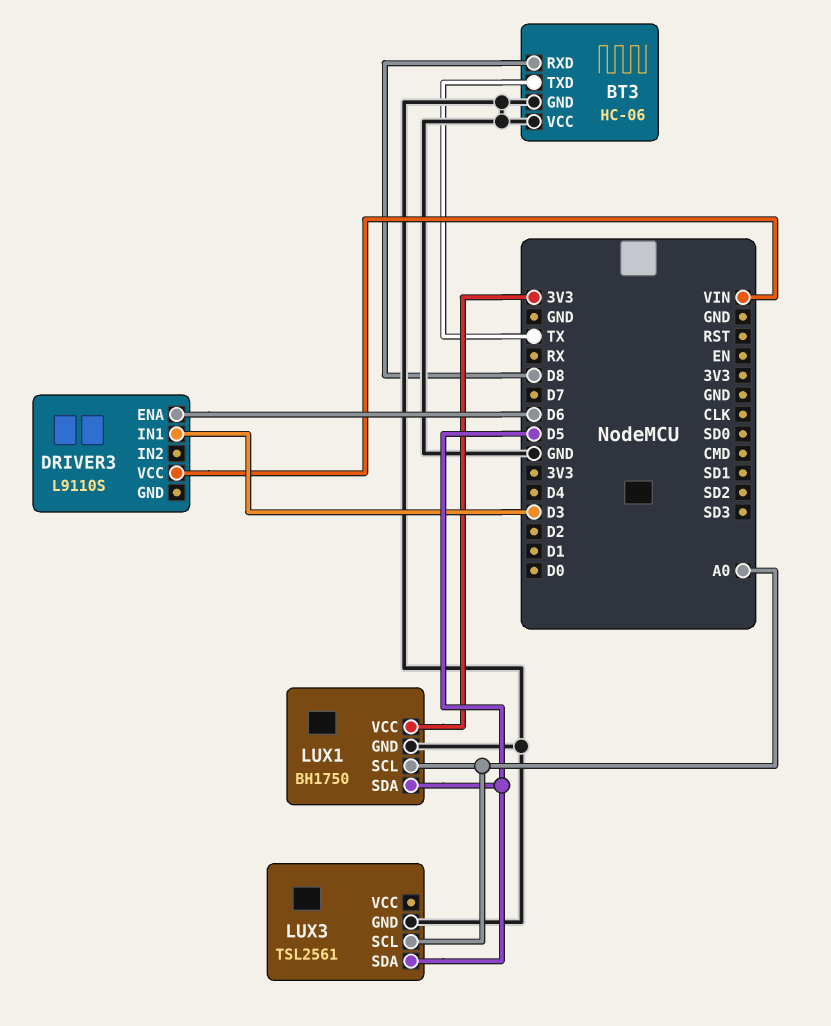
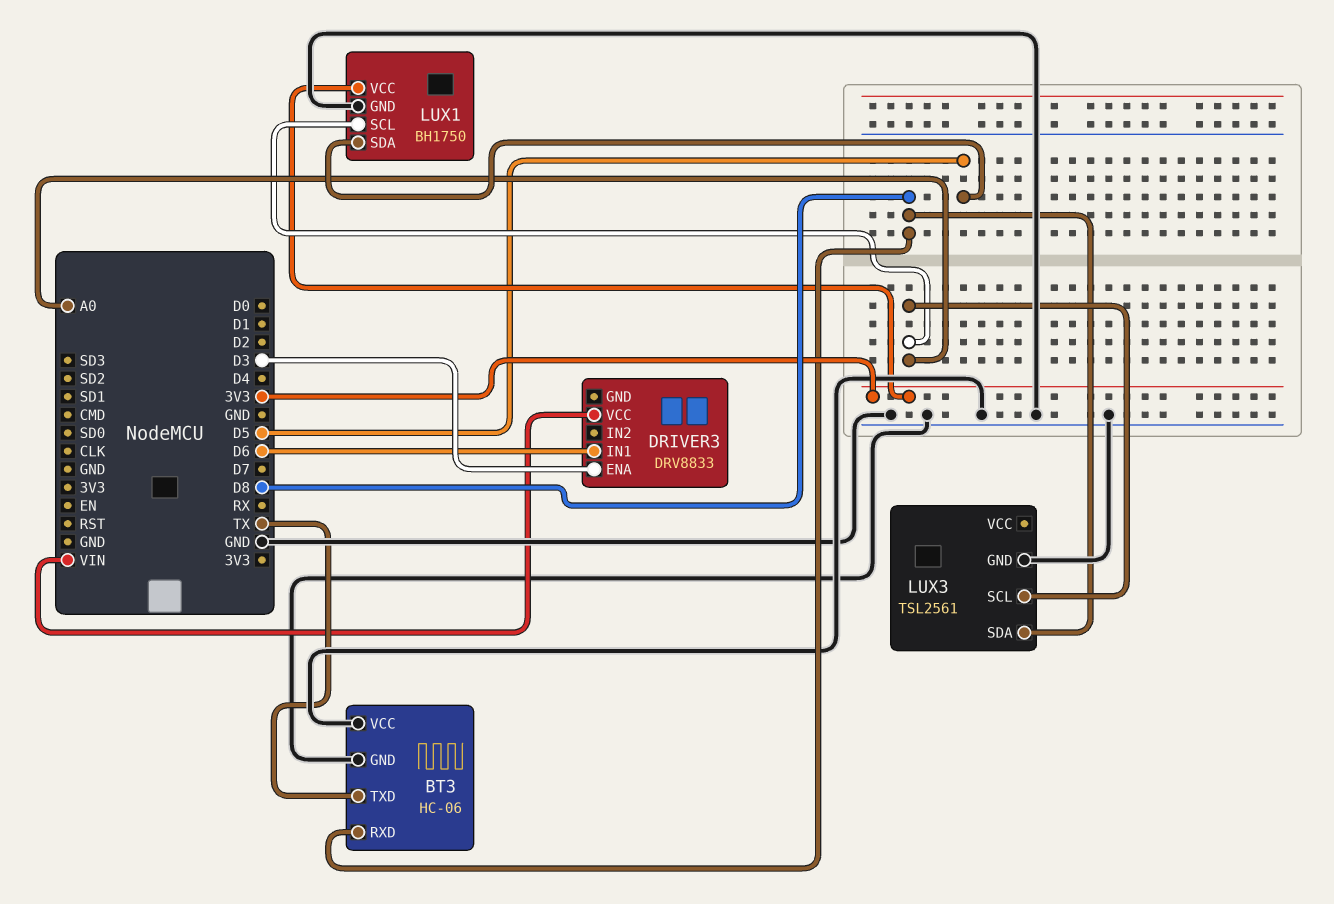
DRIVER3: L9110S -> DRV8833
DRIVER3 pin ENA: D6 -> D3
DRIVER3 pin IN1: D3 -> D6
LUX3 pin SDA: D5 -> D8

